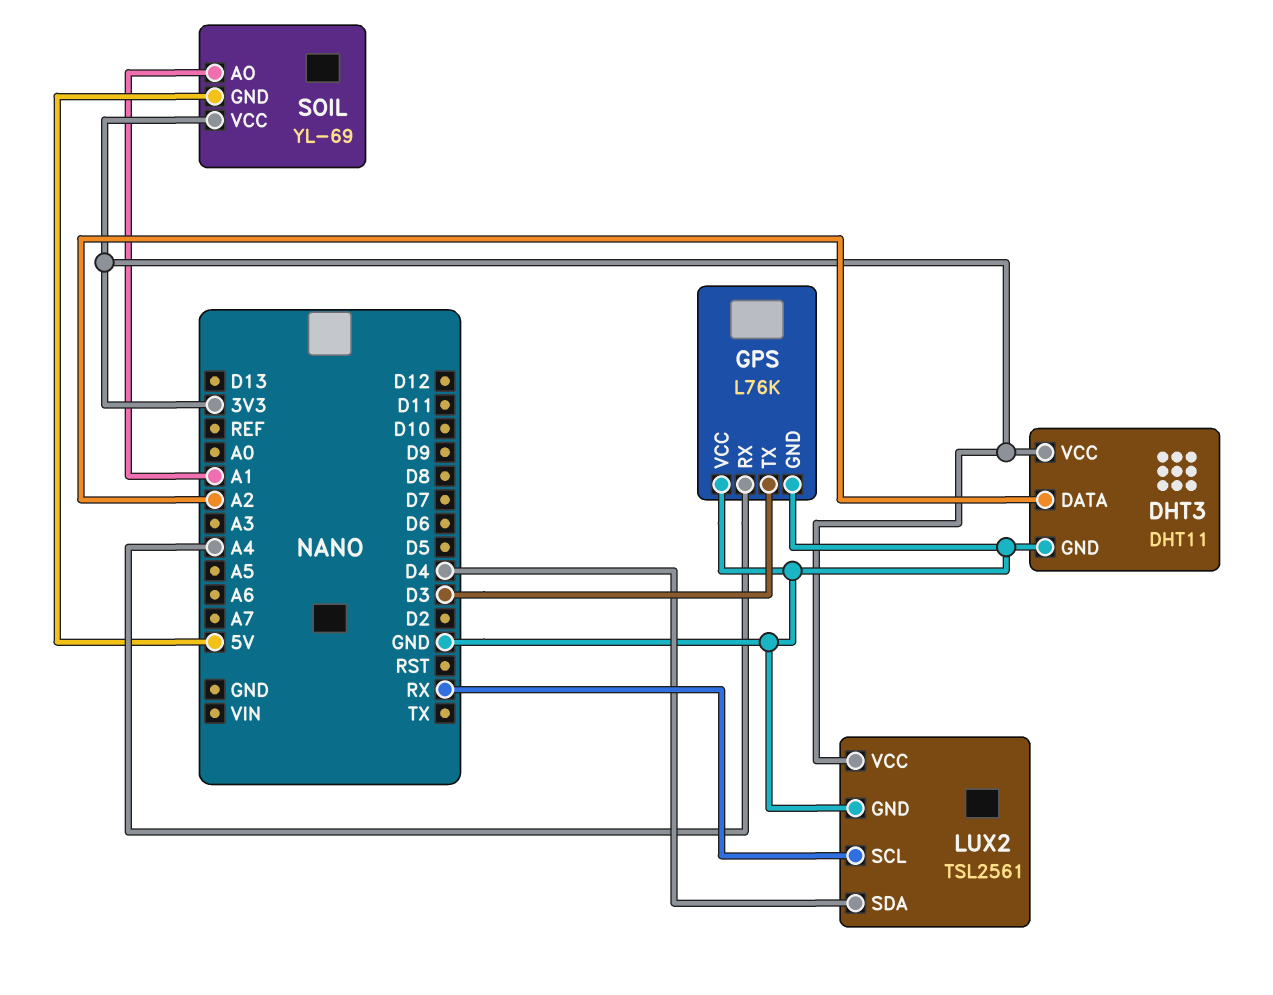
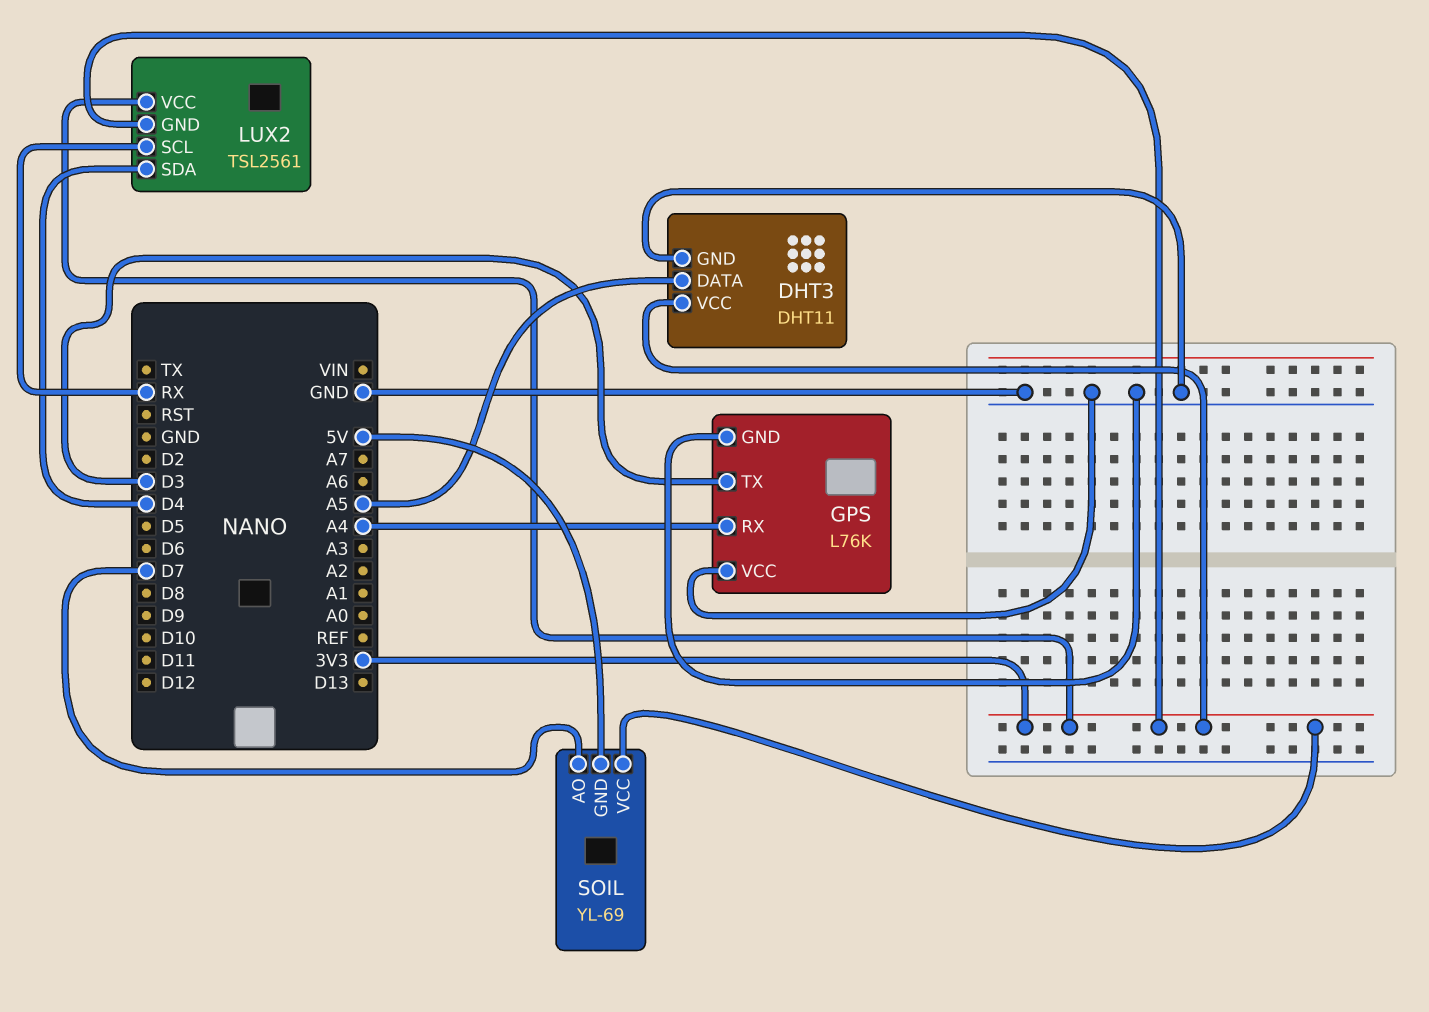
DHT3 pin DATA: A2 -> A5
LUX2 pin GND: GND -> 3V3
SOIL pin AO: A1 -> D7

